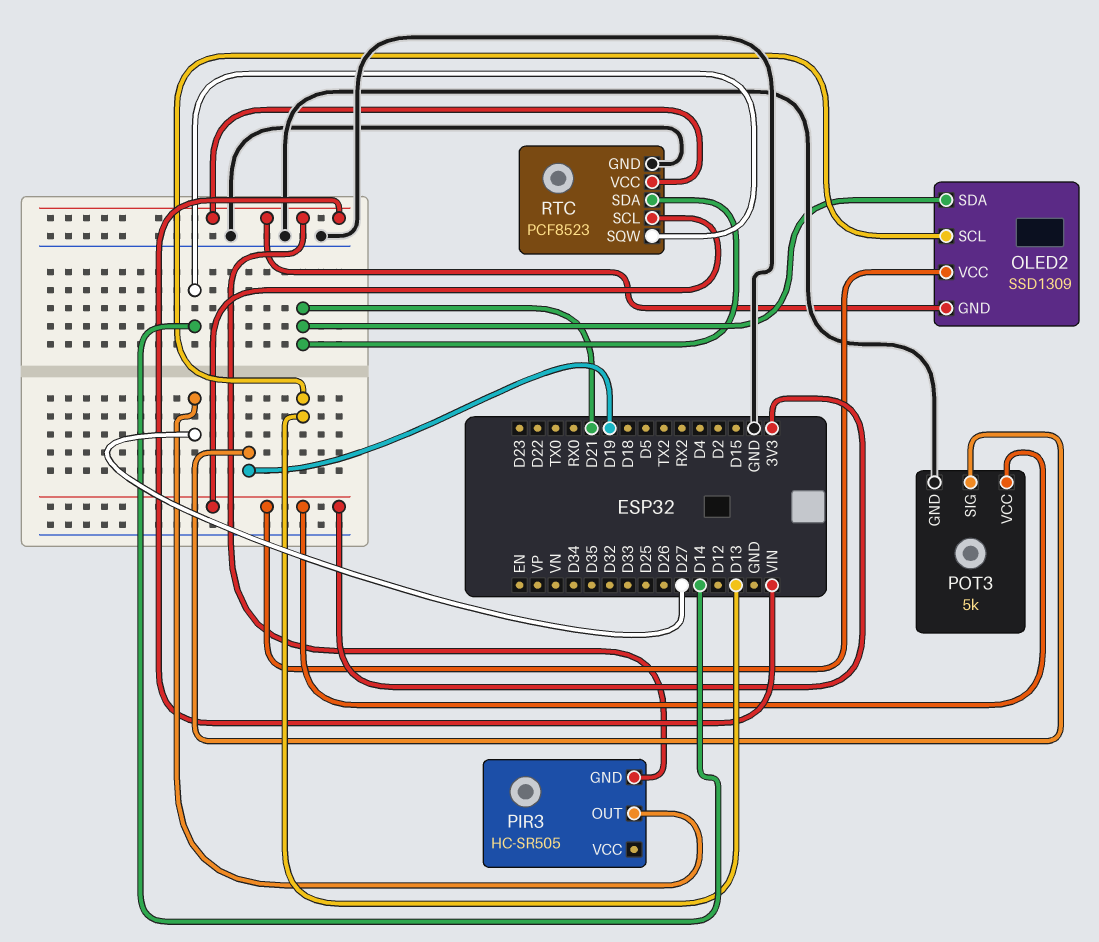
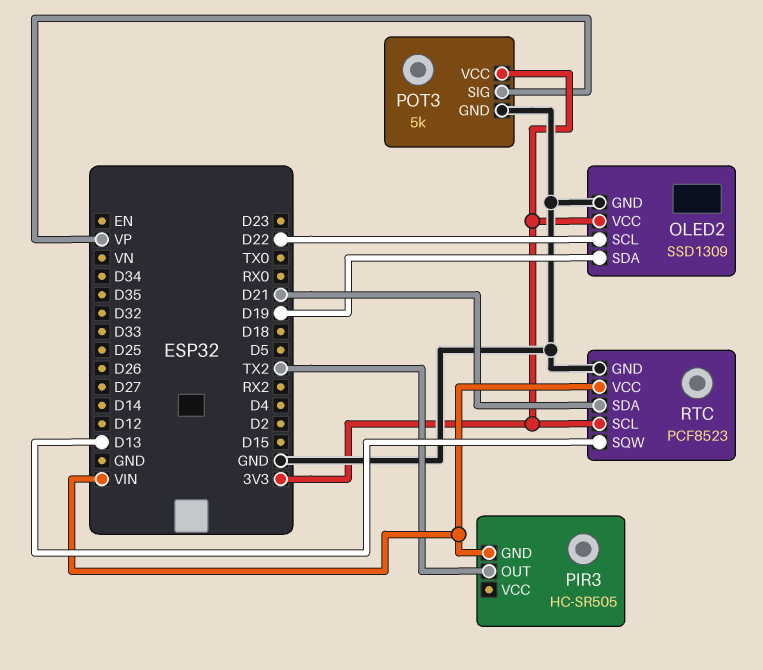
OLED2 pin GND: VIN -> GND
OLED2 pin SCL: D13 -> D22
OLED2 pin SDA: D21 -> D19
PIR3 pin OUT: D27 -> TX2
POT3 pin SIG: D19 -> VP
RTC pin SQW: D14 -> D13

